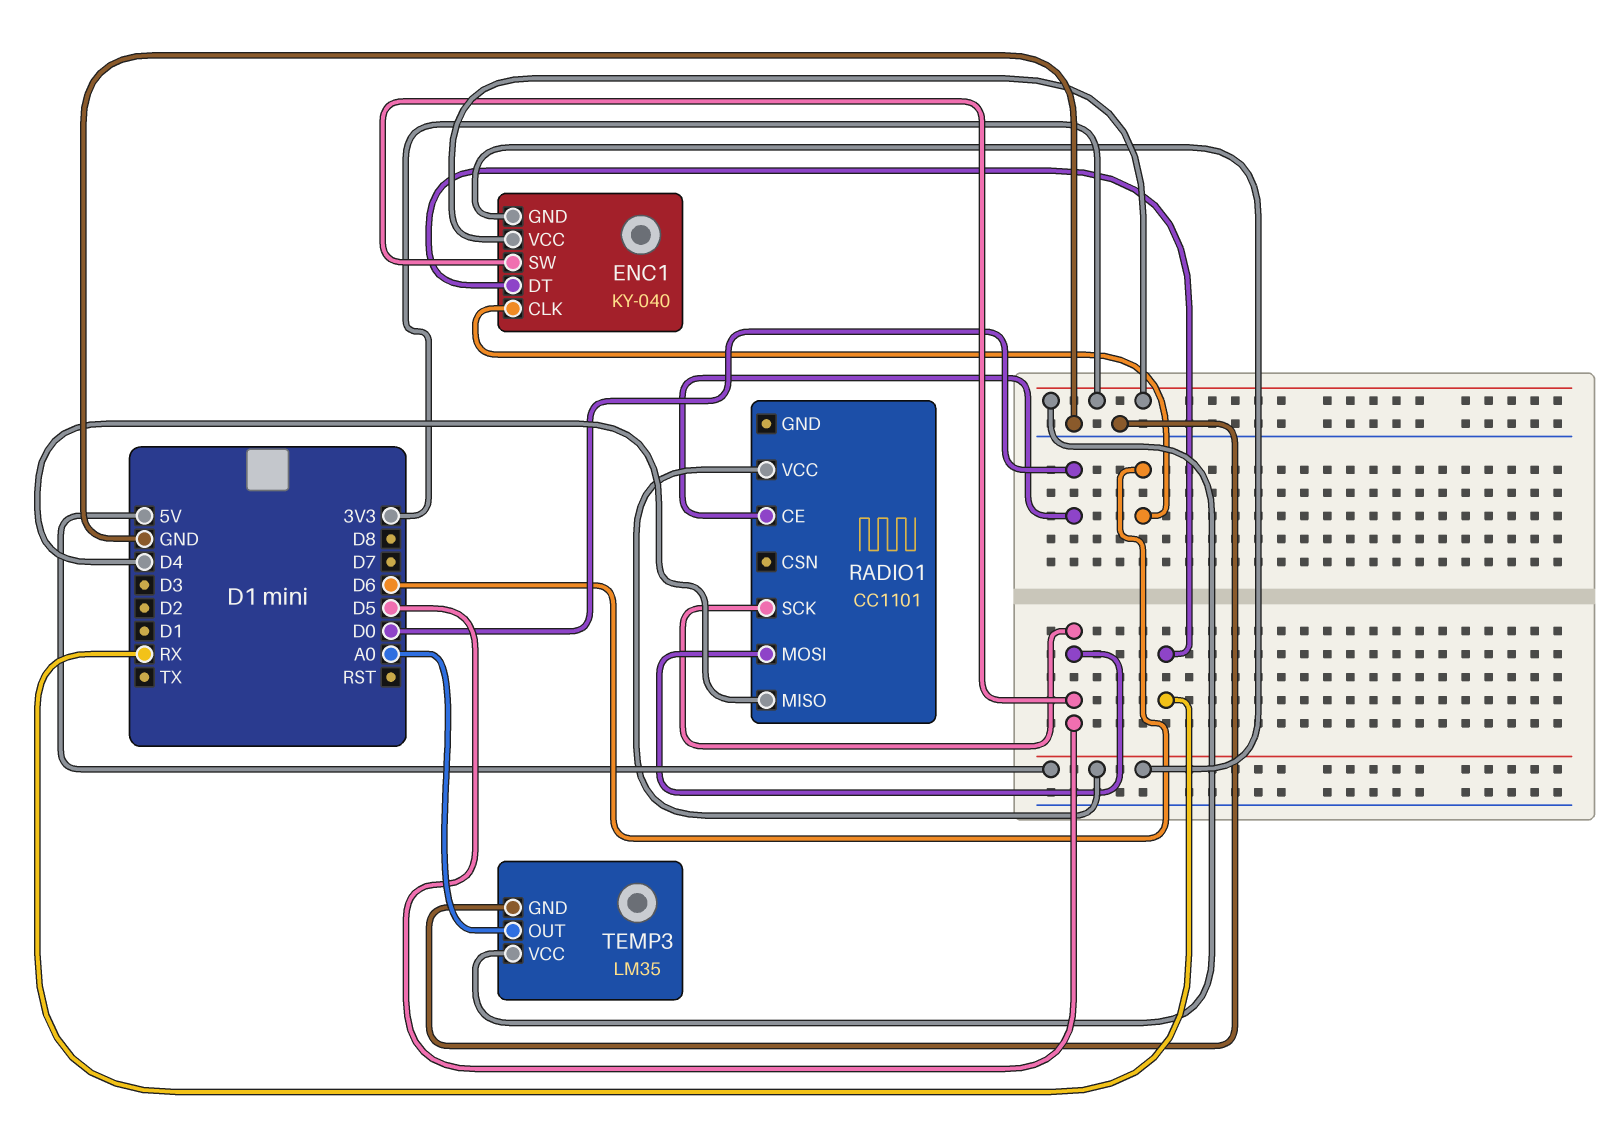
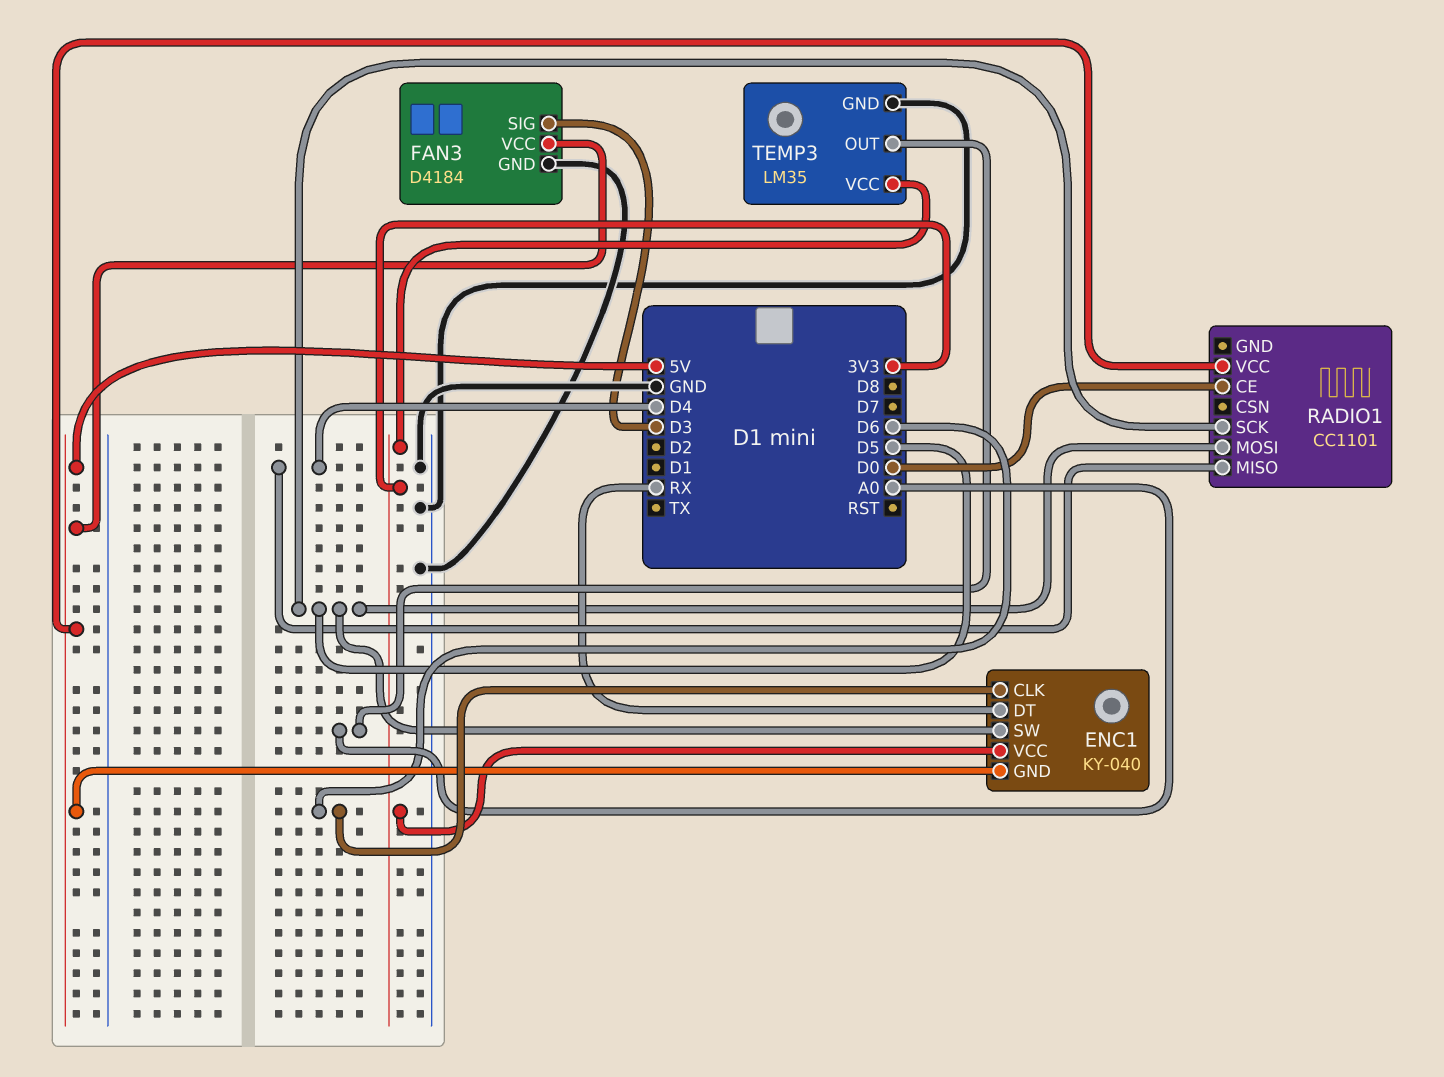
FAN3: none -> D4184
FAN3 pin GND: none -> GND
FAN3 pin SIG: none -> D3
FAN3 pin VCC: none -> 5V

